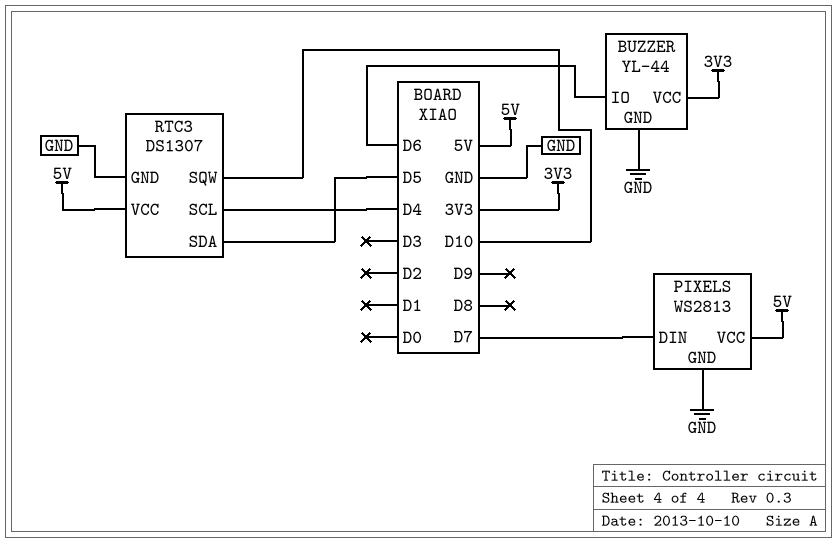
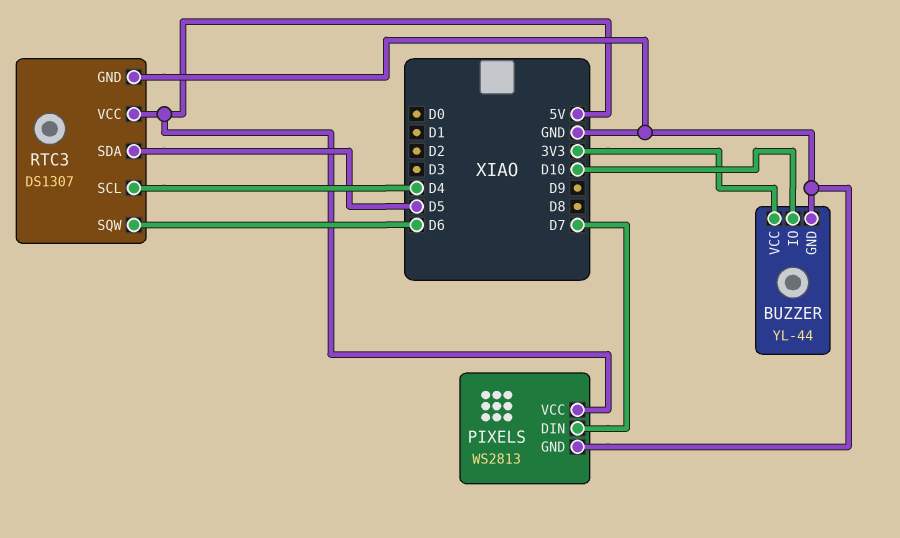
BUZZER pin IO: D6 -> D10
RTC3 pin SQW: D10 -> D6

